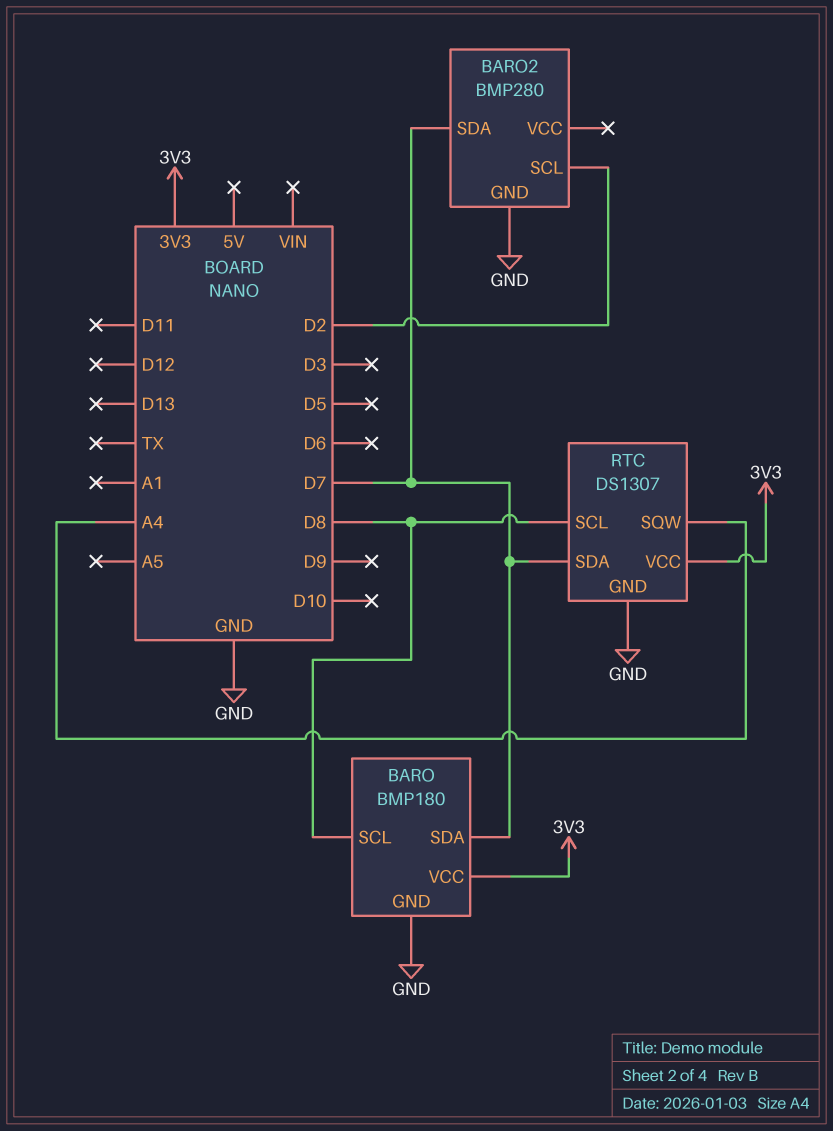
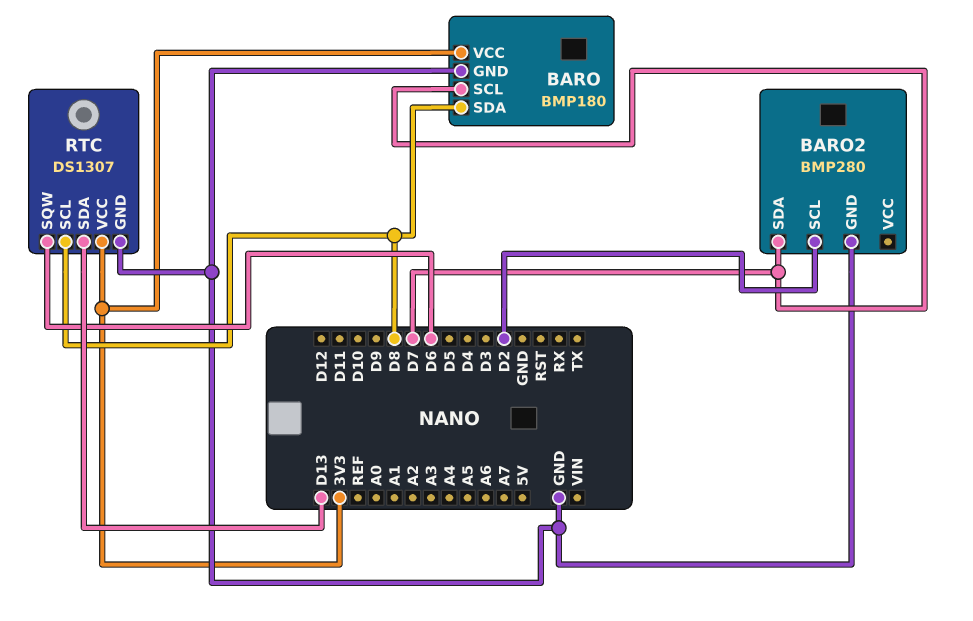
BARO pin SCL: D8 -> D7
BARO pin SDA: D7 -> D8
RTC pin SDA: D7 -> D13
RTC pin SQW: A4 -> D6

